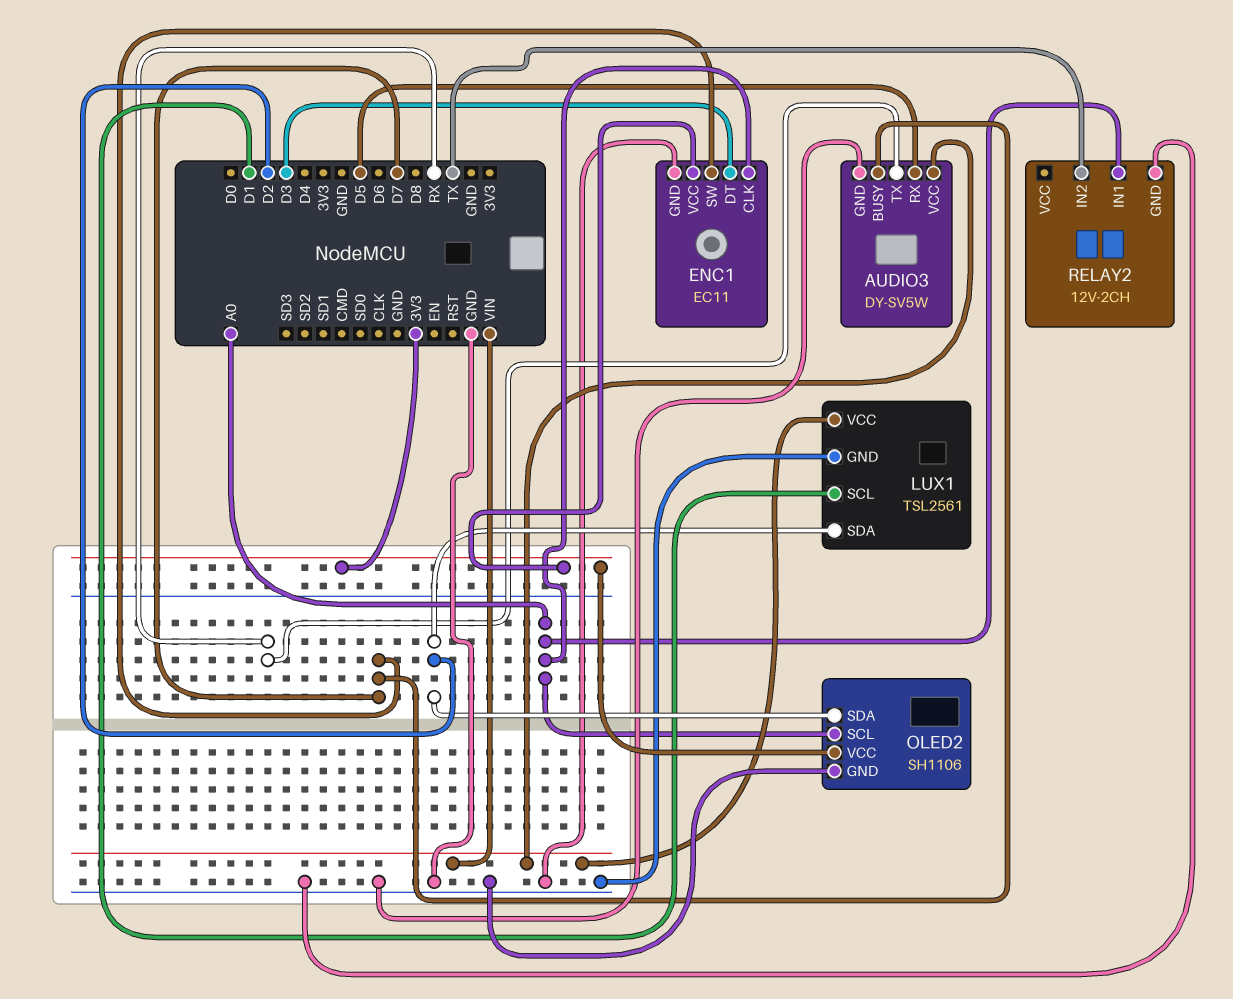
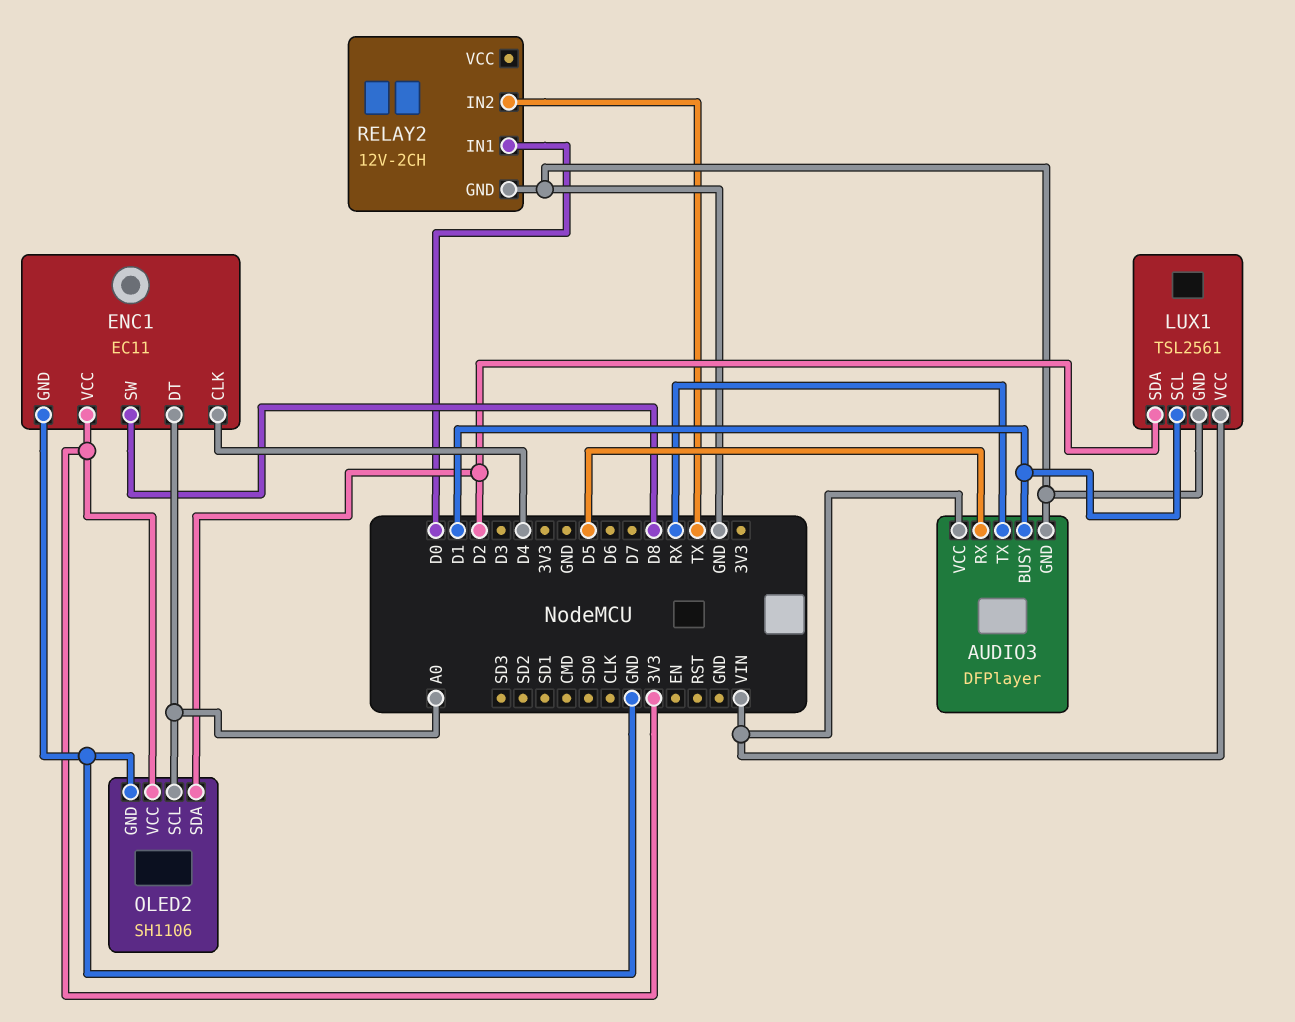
AUDIO3: DY-SV5W -> DFPlayer
AUDIO3 pin BUSY: D7 -> D1
ENC1 pin CLK: A0 -> D4
ENC1 pin DT: D3 -> A0
ENC1 pin SW: D7 -> D8
RELAY2 pin IN1: A0 -> D0

